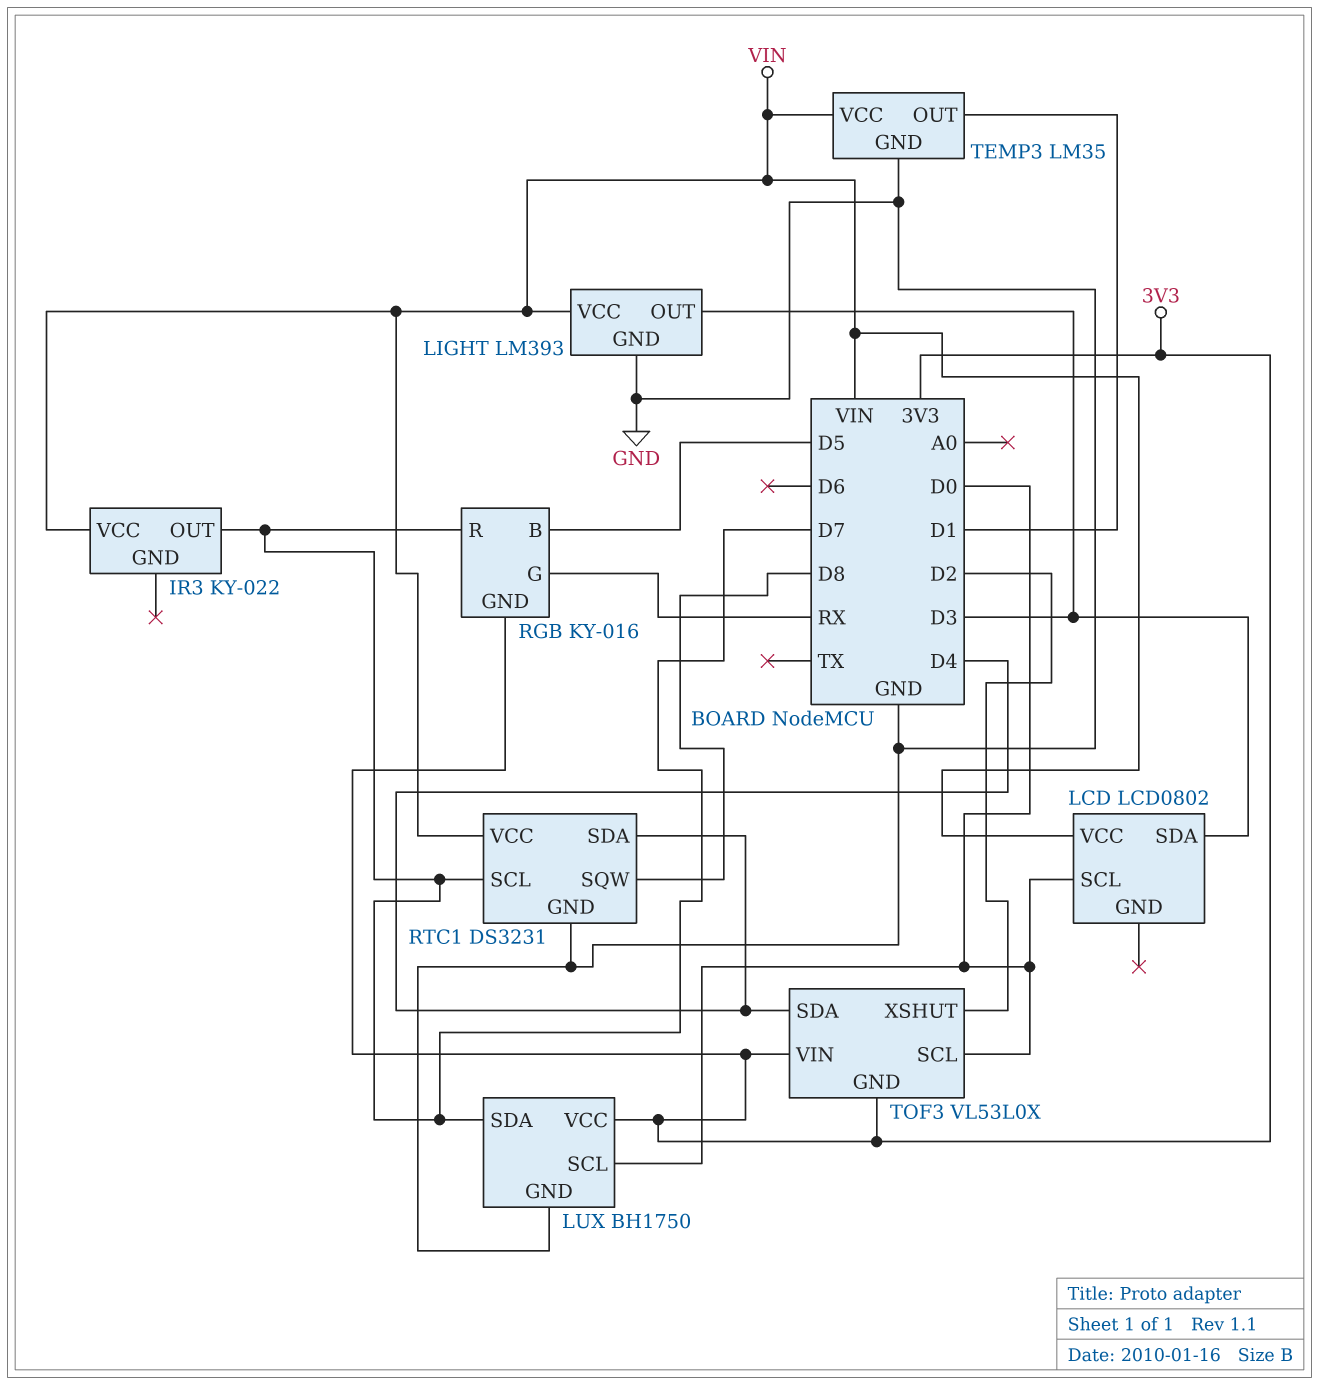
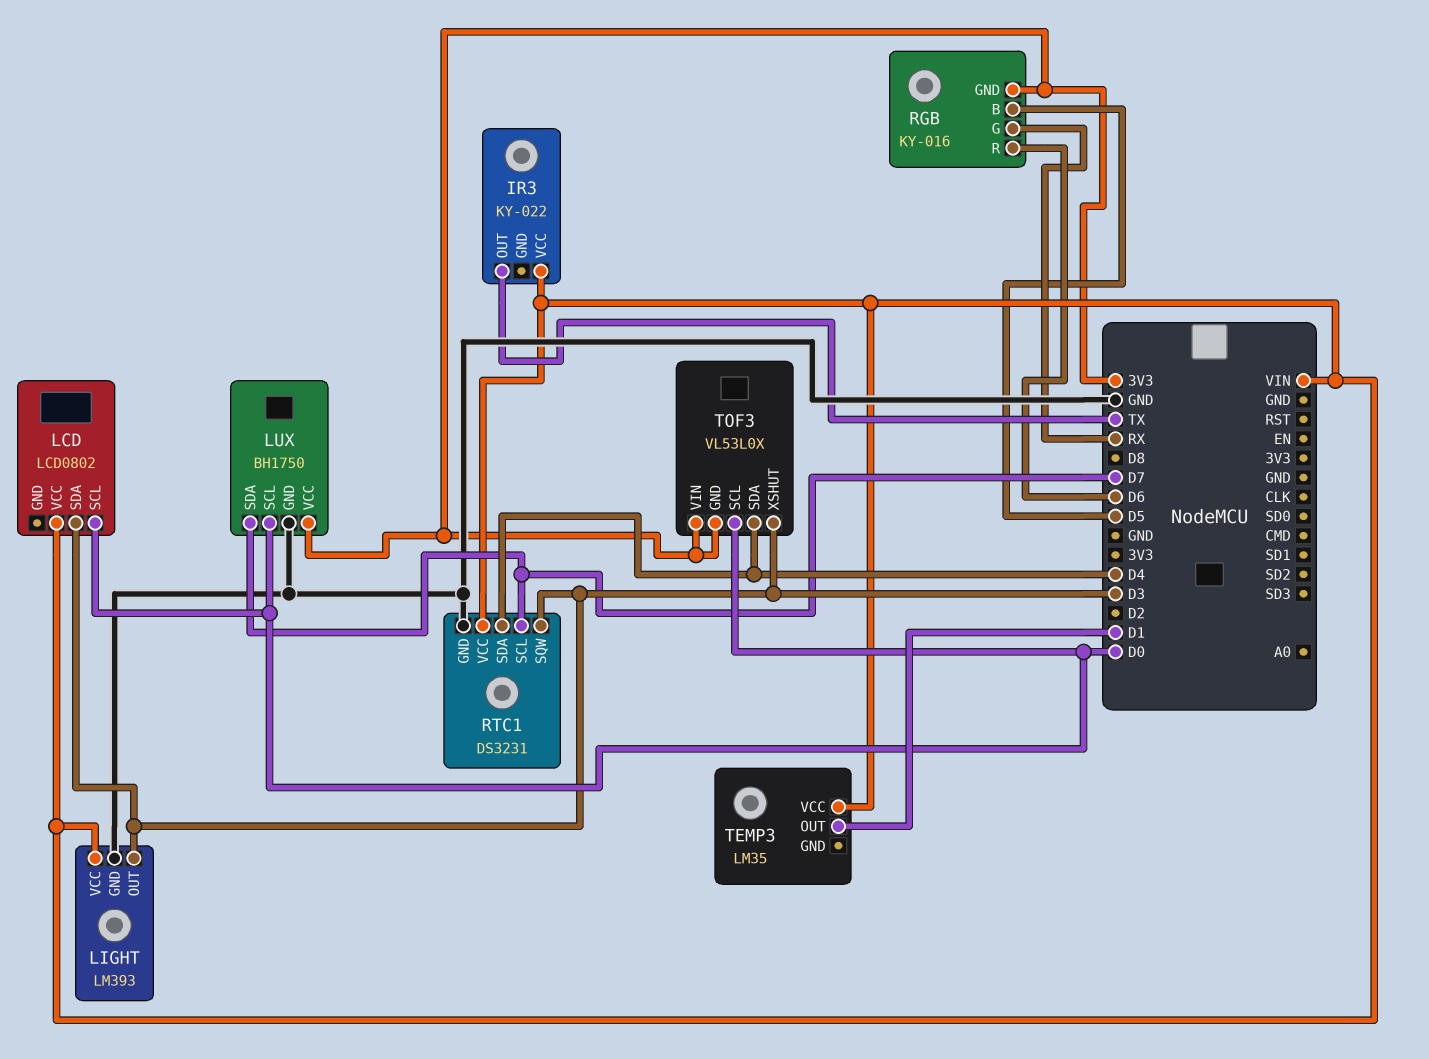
IR3 pin OUT: D7 -> TX
RGB pin R: D7 -> D6
RTC1 pin SQW: D8 -> D3
TEMP3 pin GND: GND -> none
TOF3 pin XSHUT: D2 -> D3

